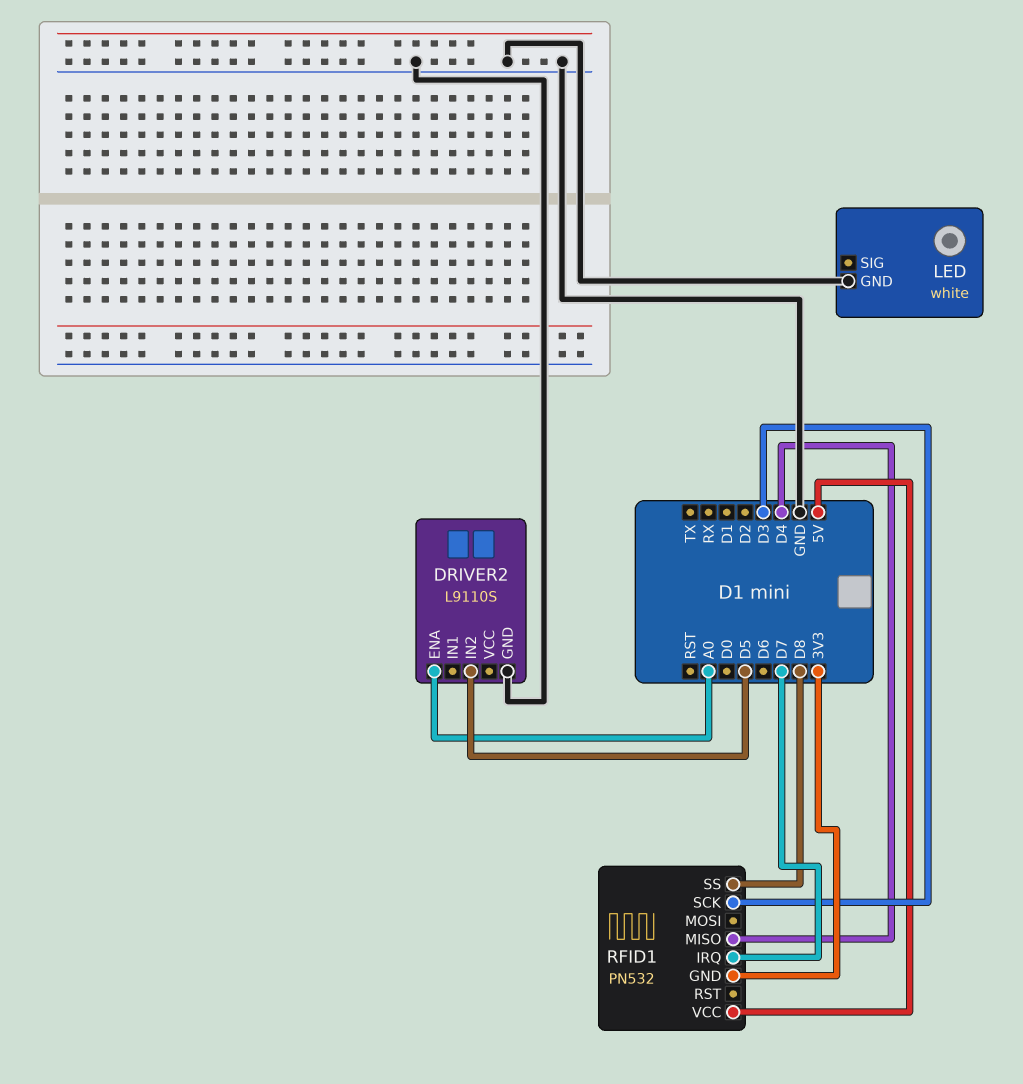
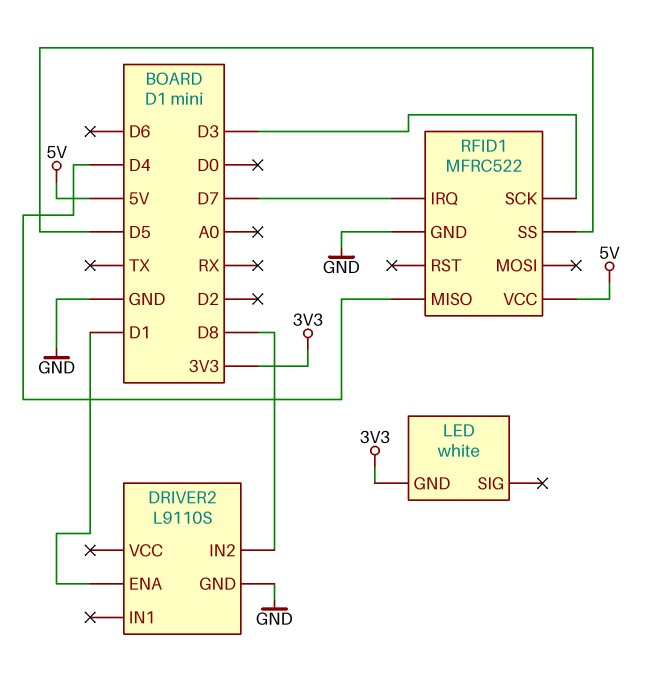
DRIVER2 pin ENA: A0 -> D1
DRIVER2 pin IN2: D5 -> D8
LED pin GND: GND -> 3V3
RFID1: PN532 -> MFRC522
RFID1 pin GND: 3V3 -> GND
RFID1 pin SS: D8 -> D5

